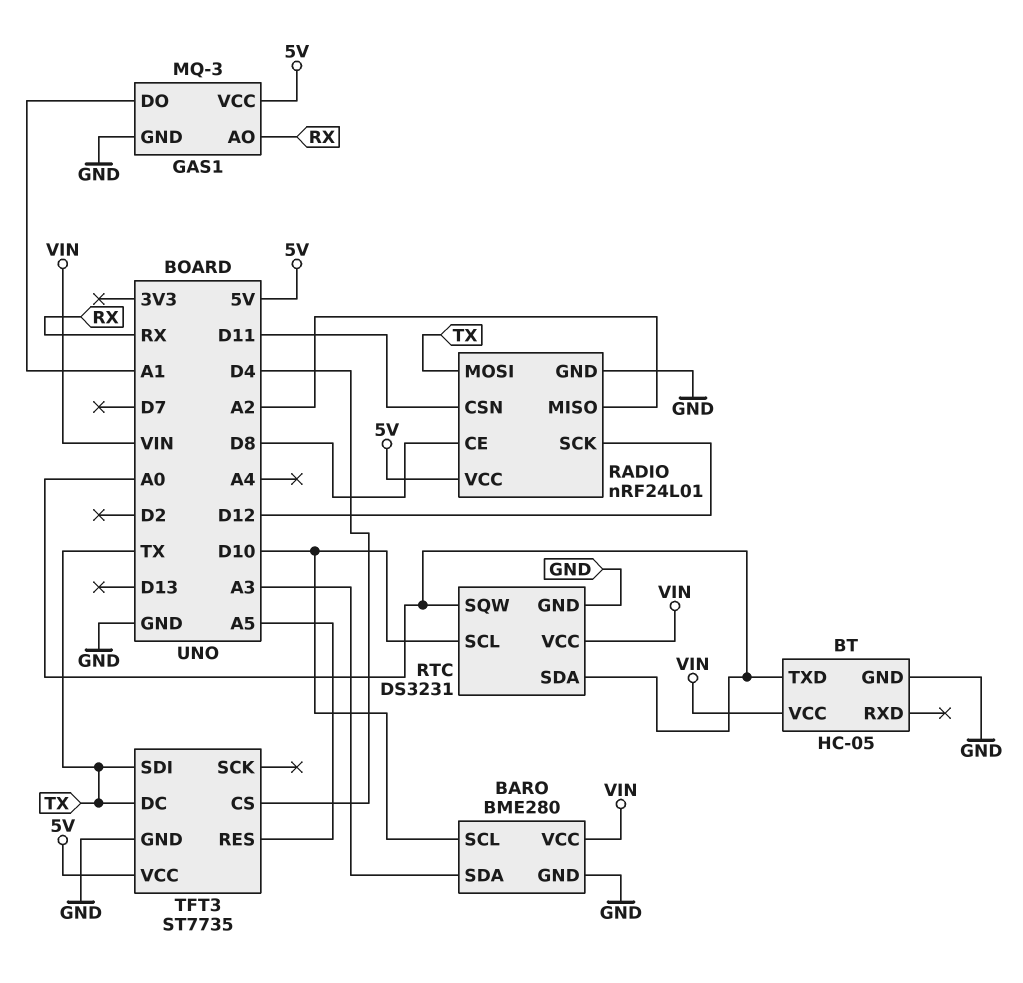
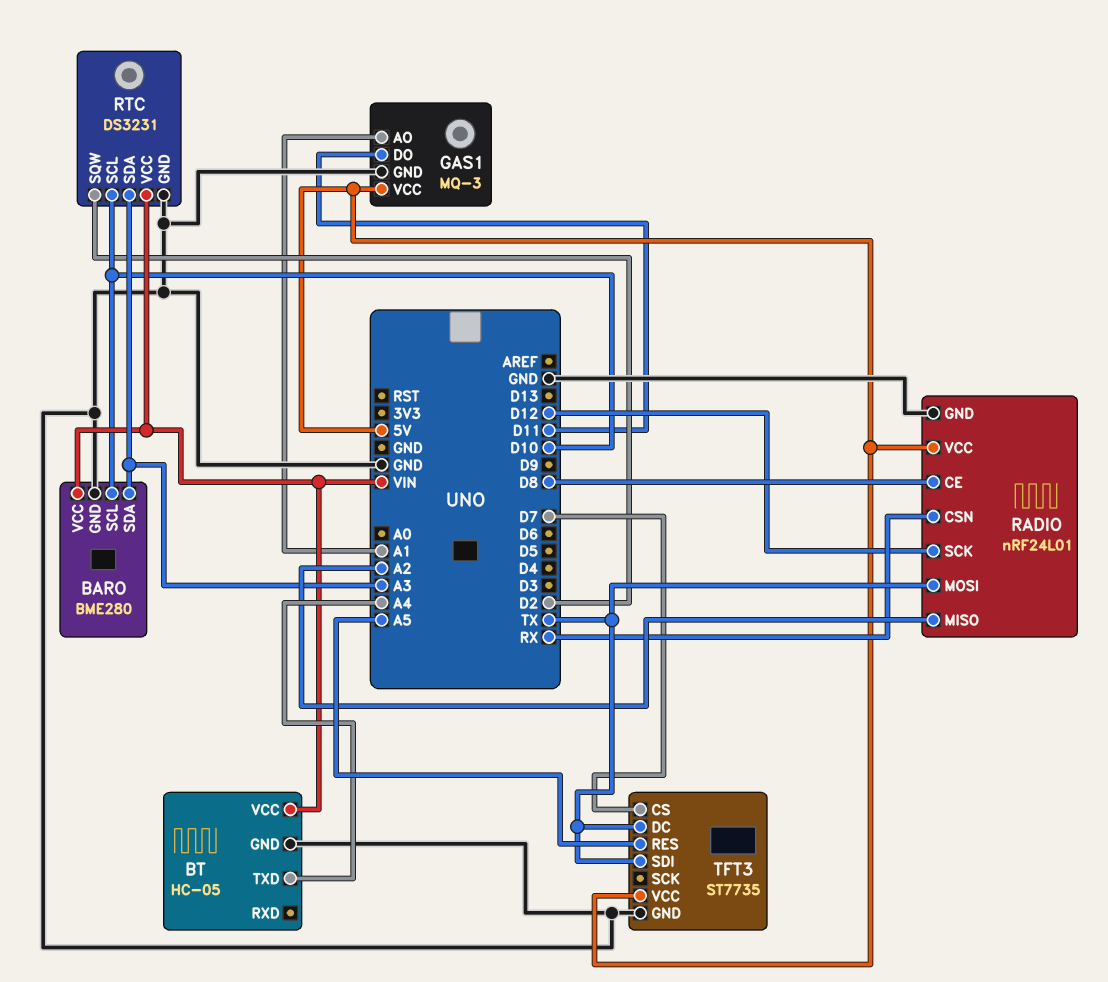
BT pin TXD: A0 -> A4
GAS1 pin AO: RX -> A1
GAS1 pin DO: A1 -> D11
RADIO pin CSN: D11 -> RX
RTC pin SDA: A0 -> A3
RTC pin SQW: A0 -> D2
TFT3 pin CS: D4 -> D7

